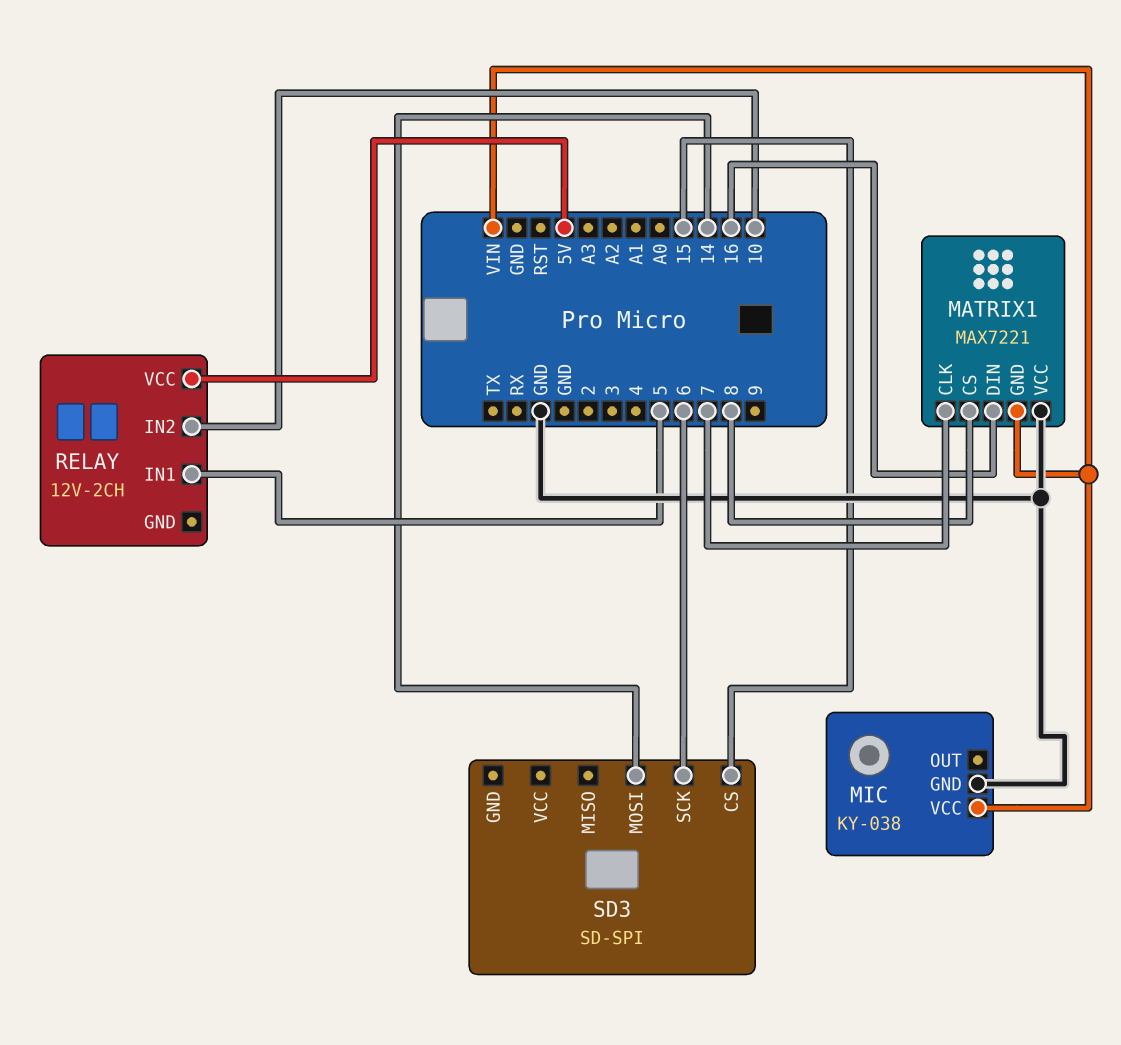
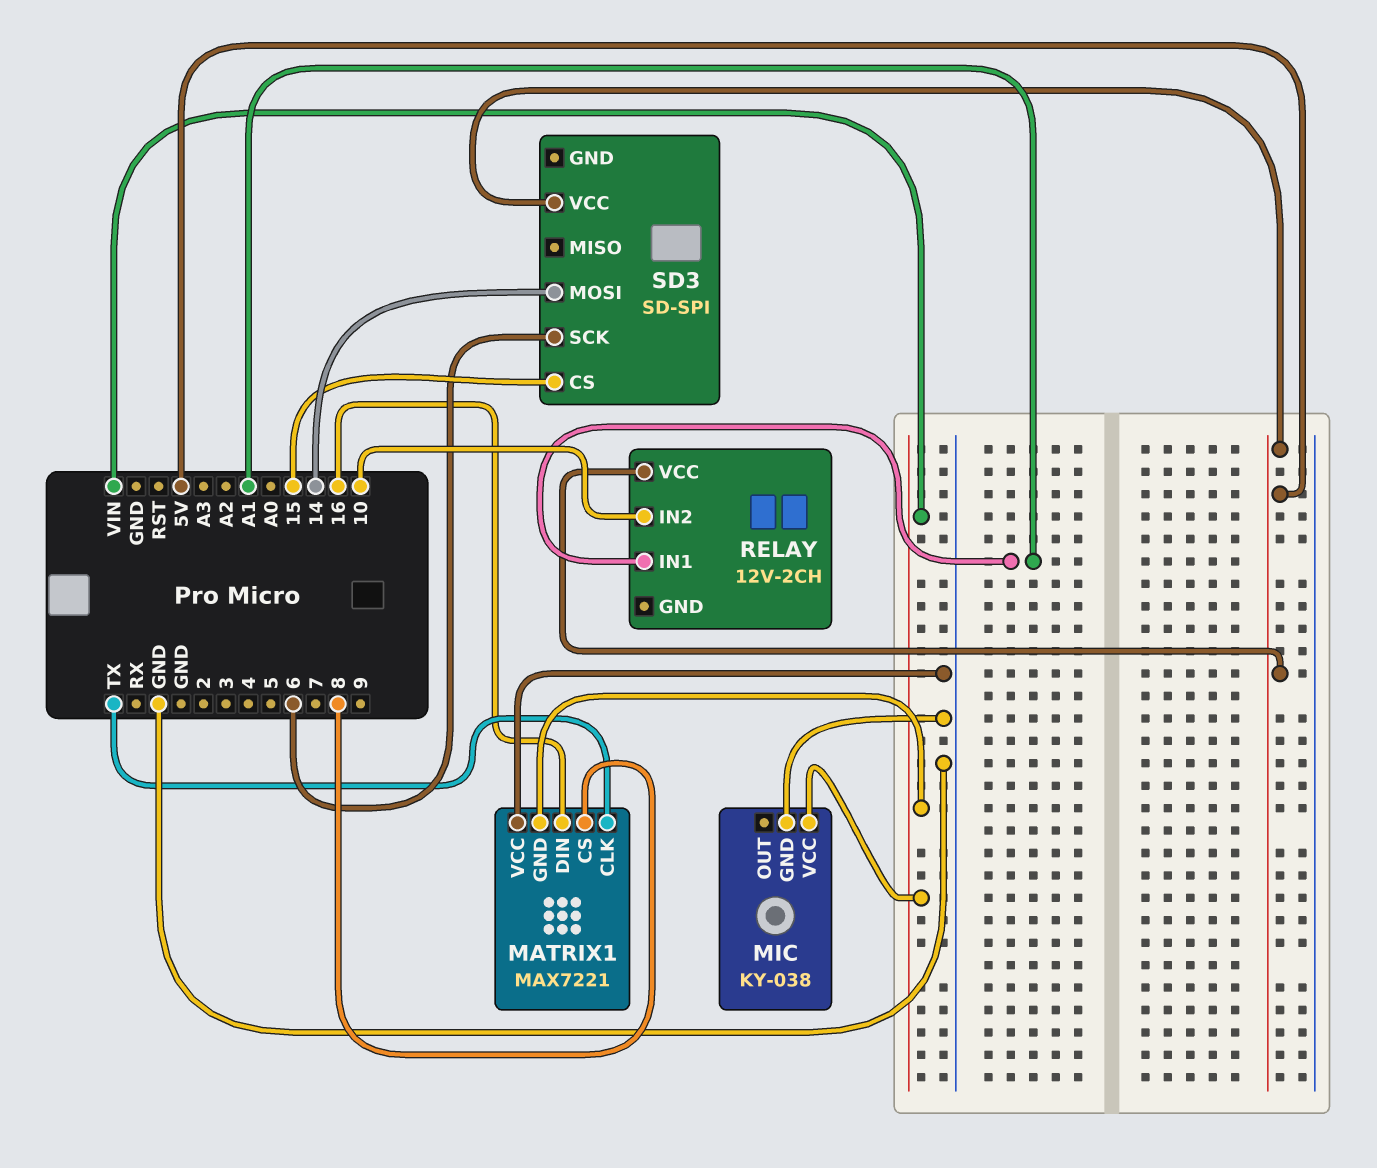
MATRIX1 pin CLK: 7 -> TX
RELAY pin IN1: 5 -> A1
SD3 pin VCC: none -> 5V

